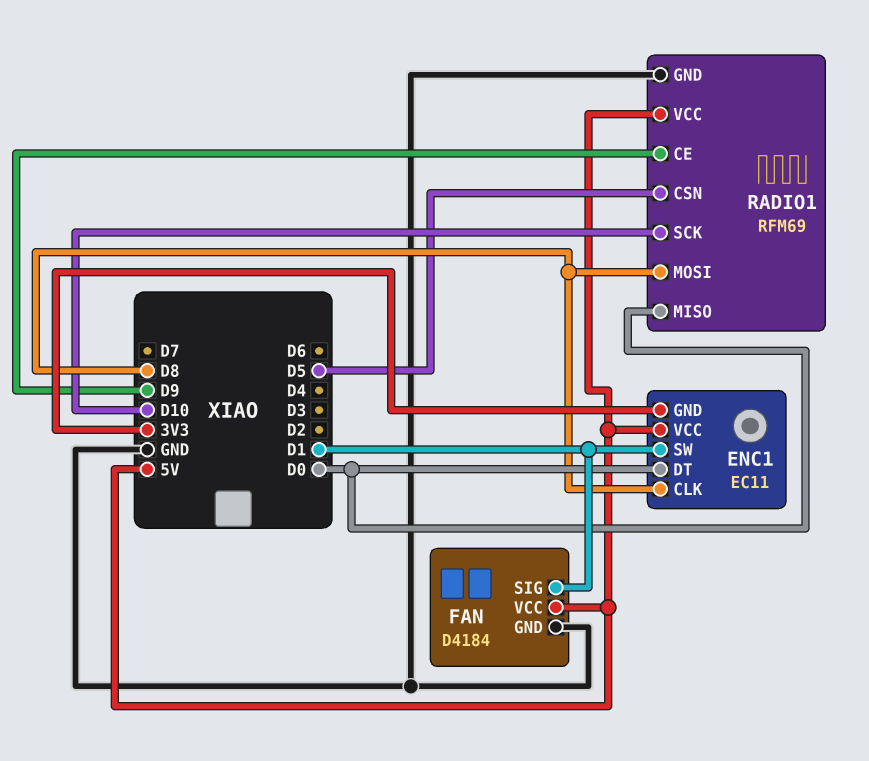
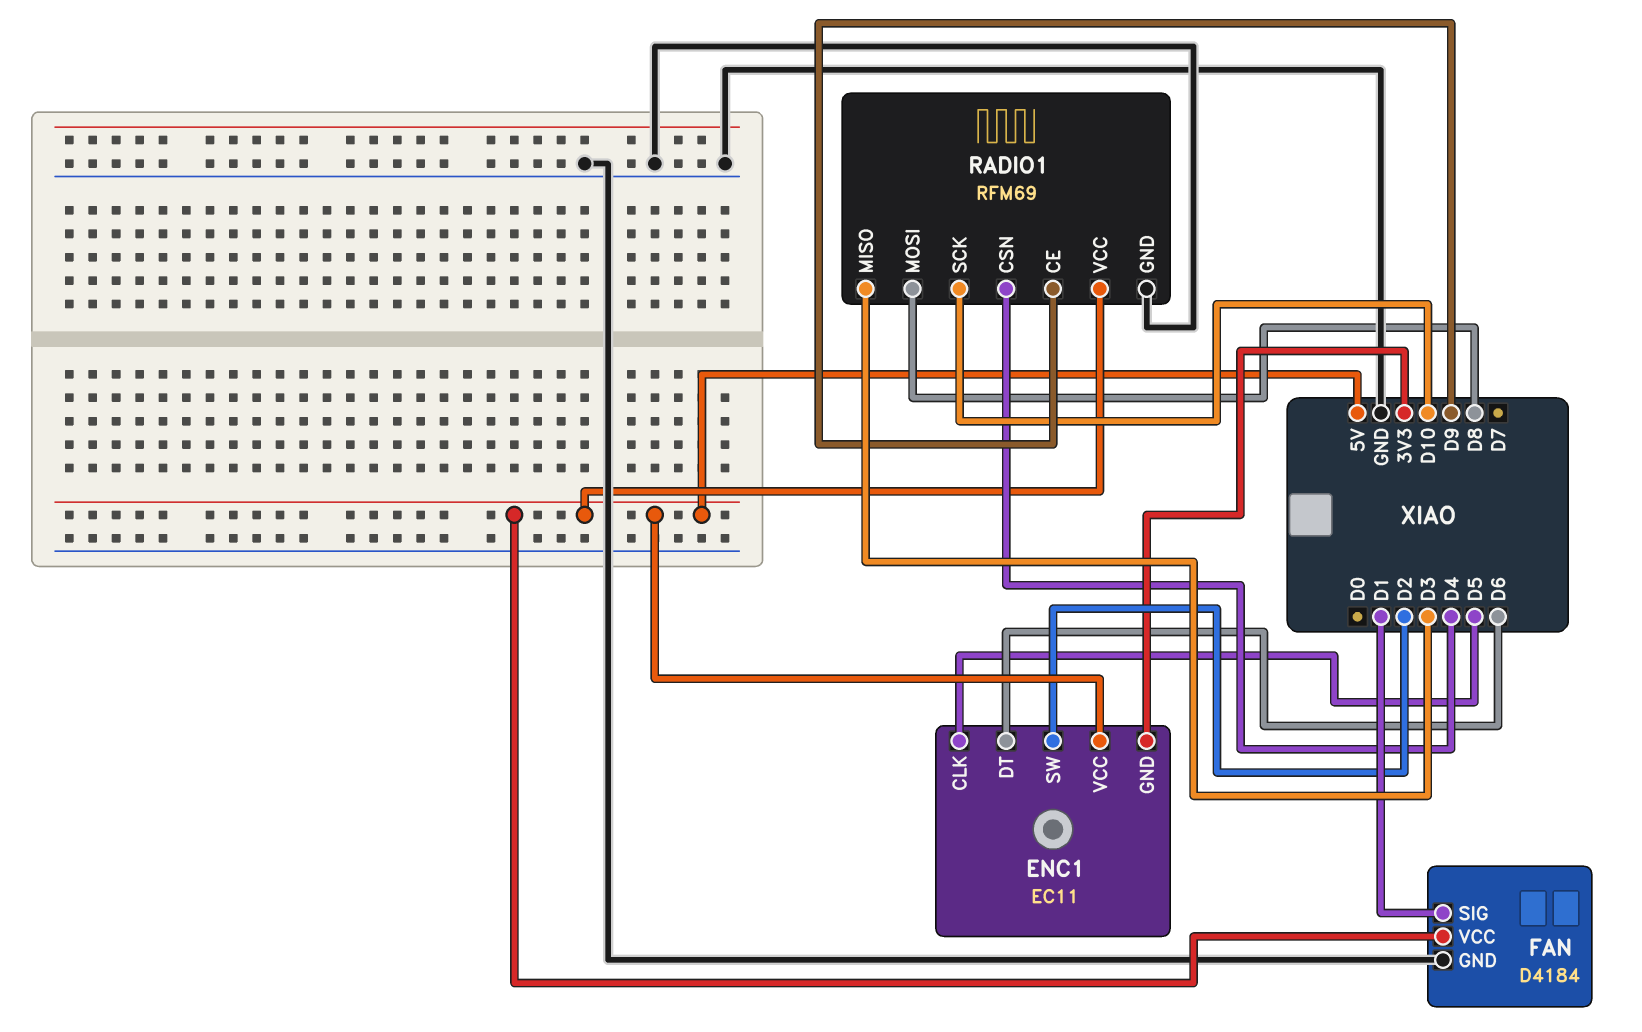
ENC1 pin CLK: D8 -> D5
ENC1 pin DT: D0 -> D6
ENC1 pin SW: D1 -> D2
RADIO1 pin CSN: D5 -> D4
RADIO1 pin MISO: D0 -> D3

